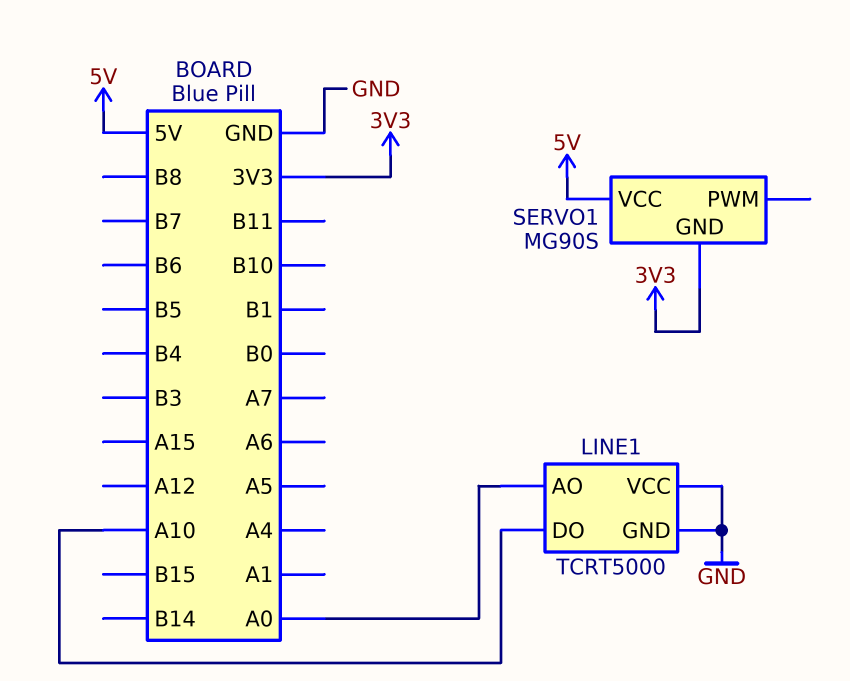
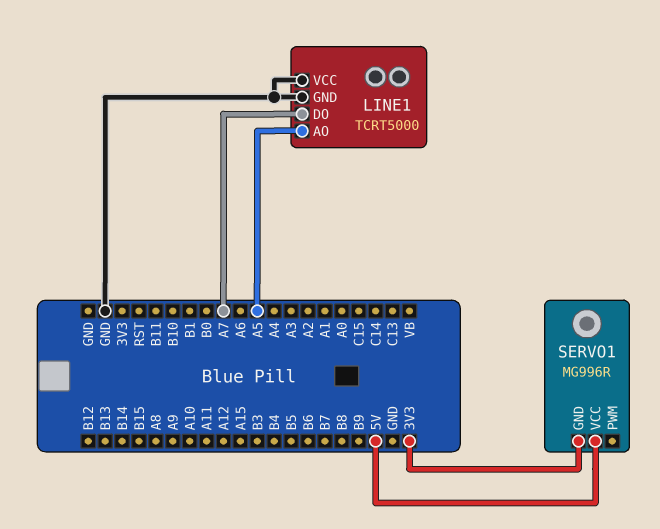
LINE1 pin AO: A0 -> A5
LINE1 pin DO: A10 -> A7
SERVO1: MG90S -> MG996R

